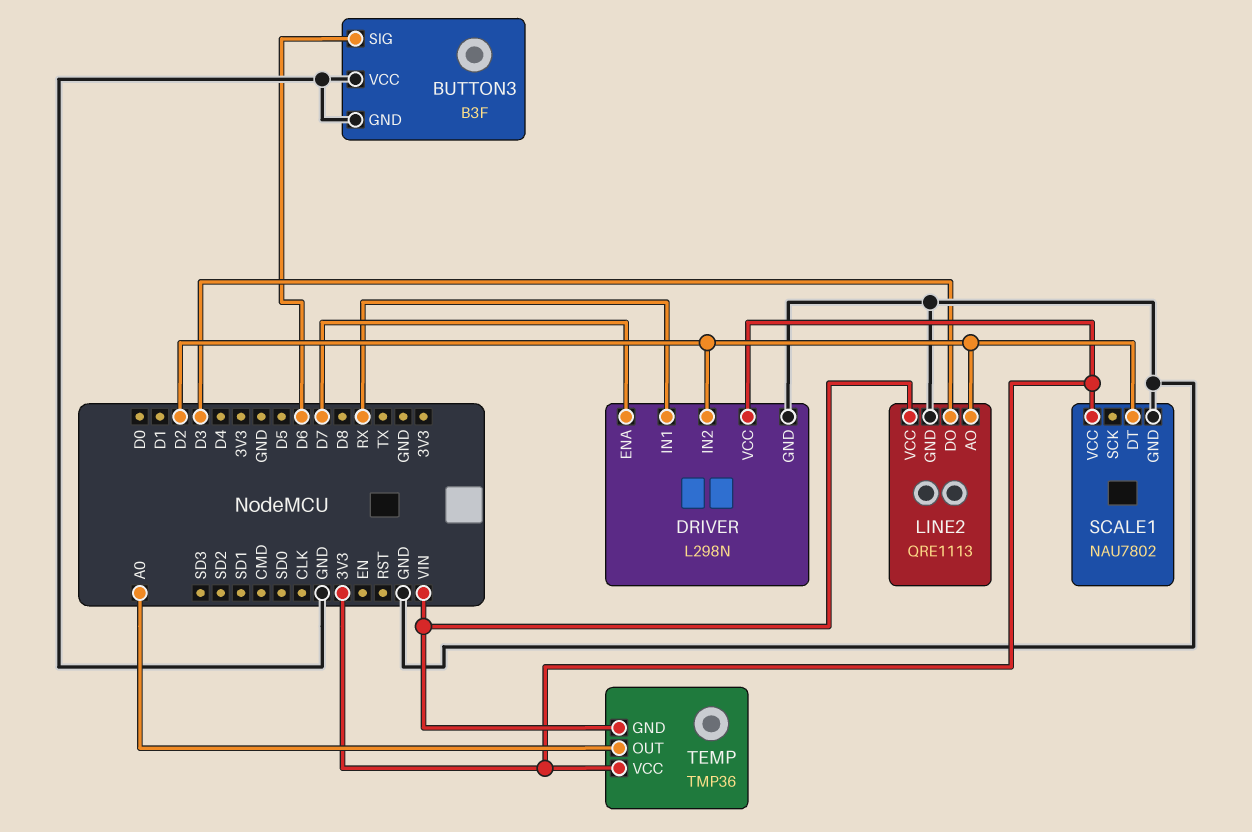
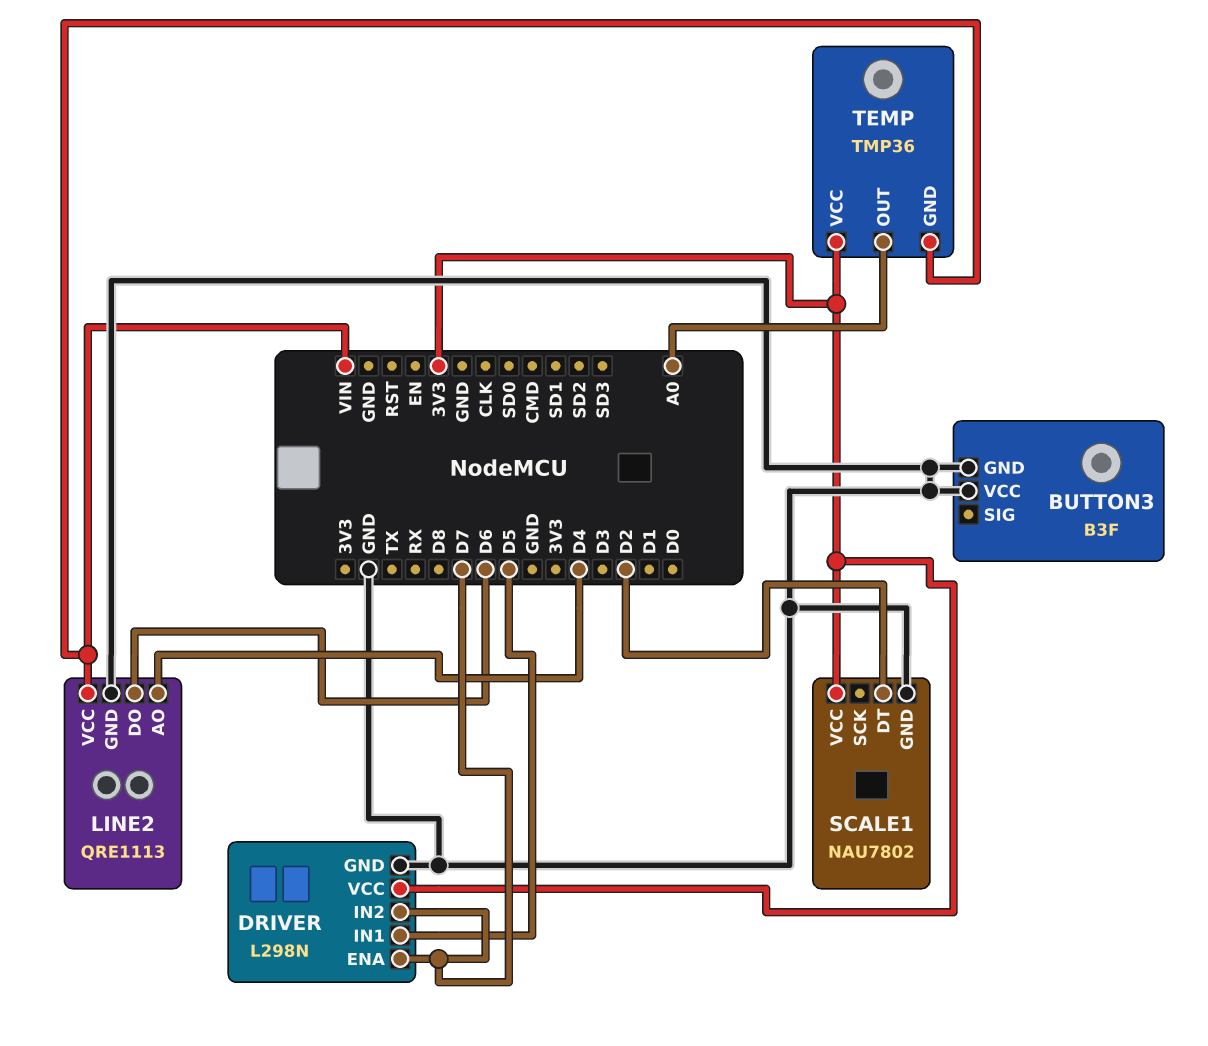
BUTTON3 pin SIG: D6 -> none
DRIVER pin IN1: RX -> D5
DRIVER pin IN2: D2 -> D7
LINE2 pin AO: D2 -> D4
LINE2 pin DO: D3 -> D6

